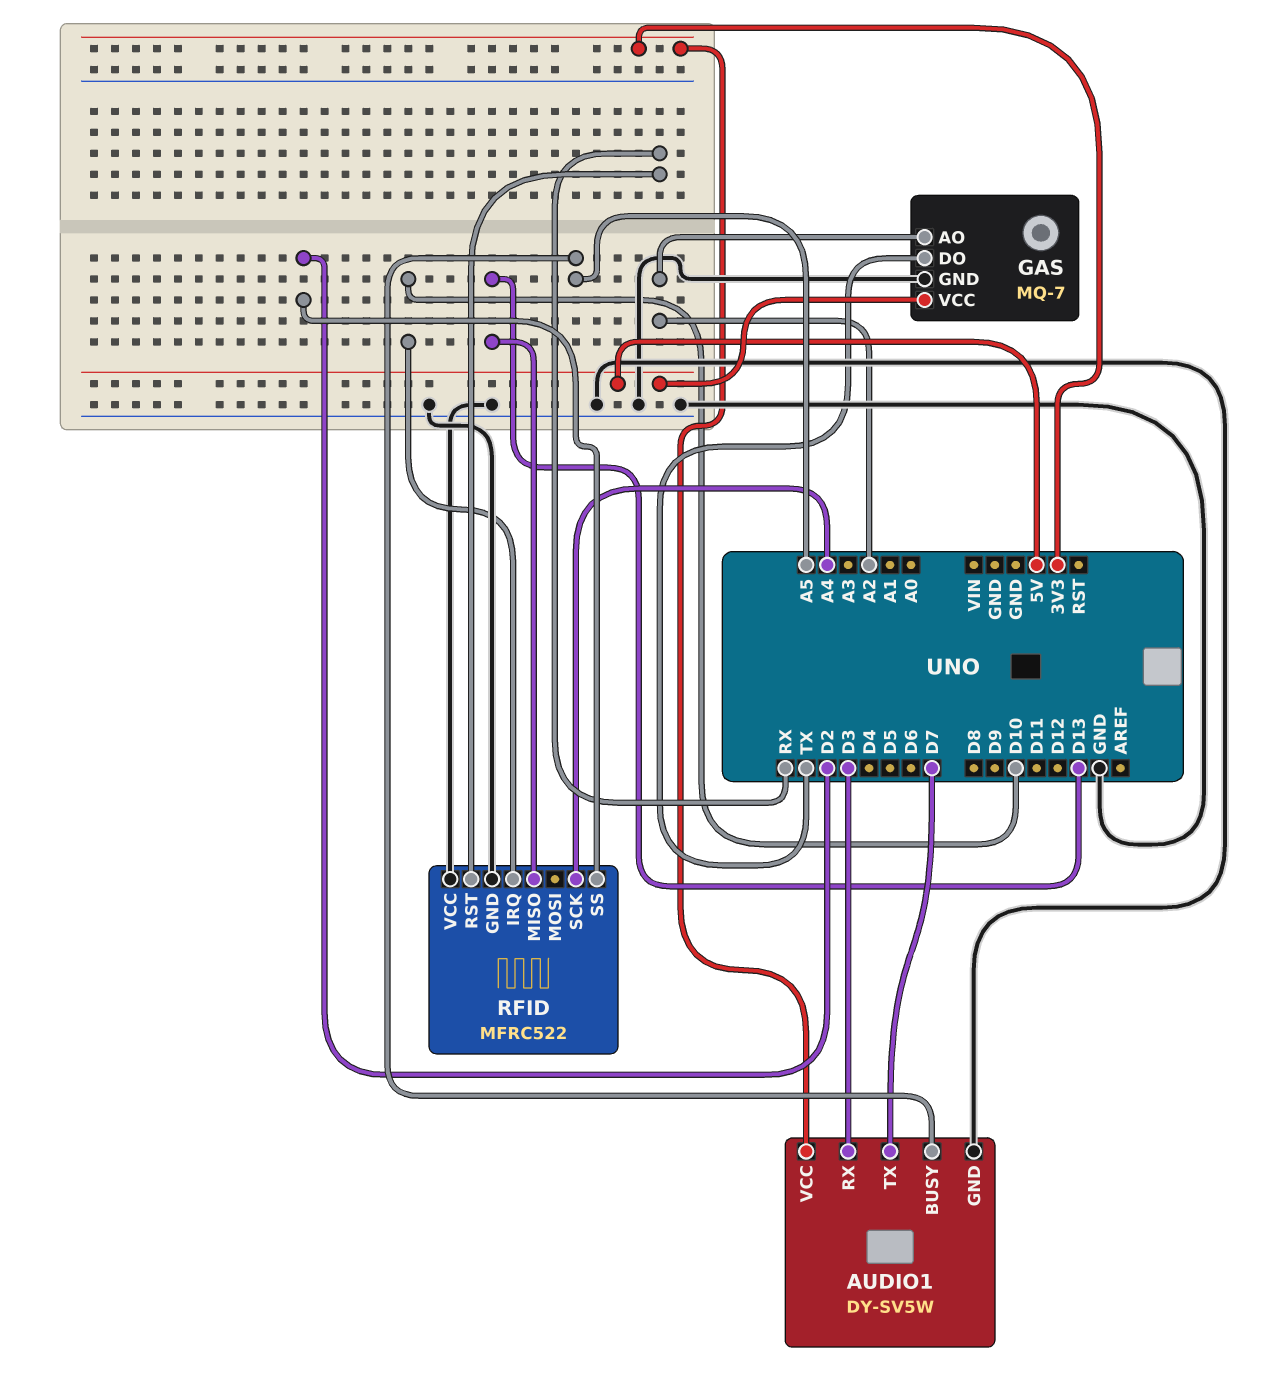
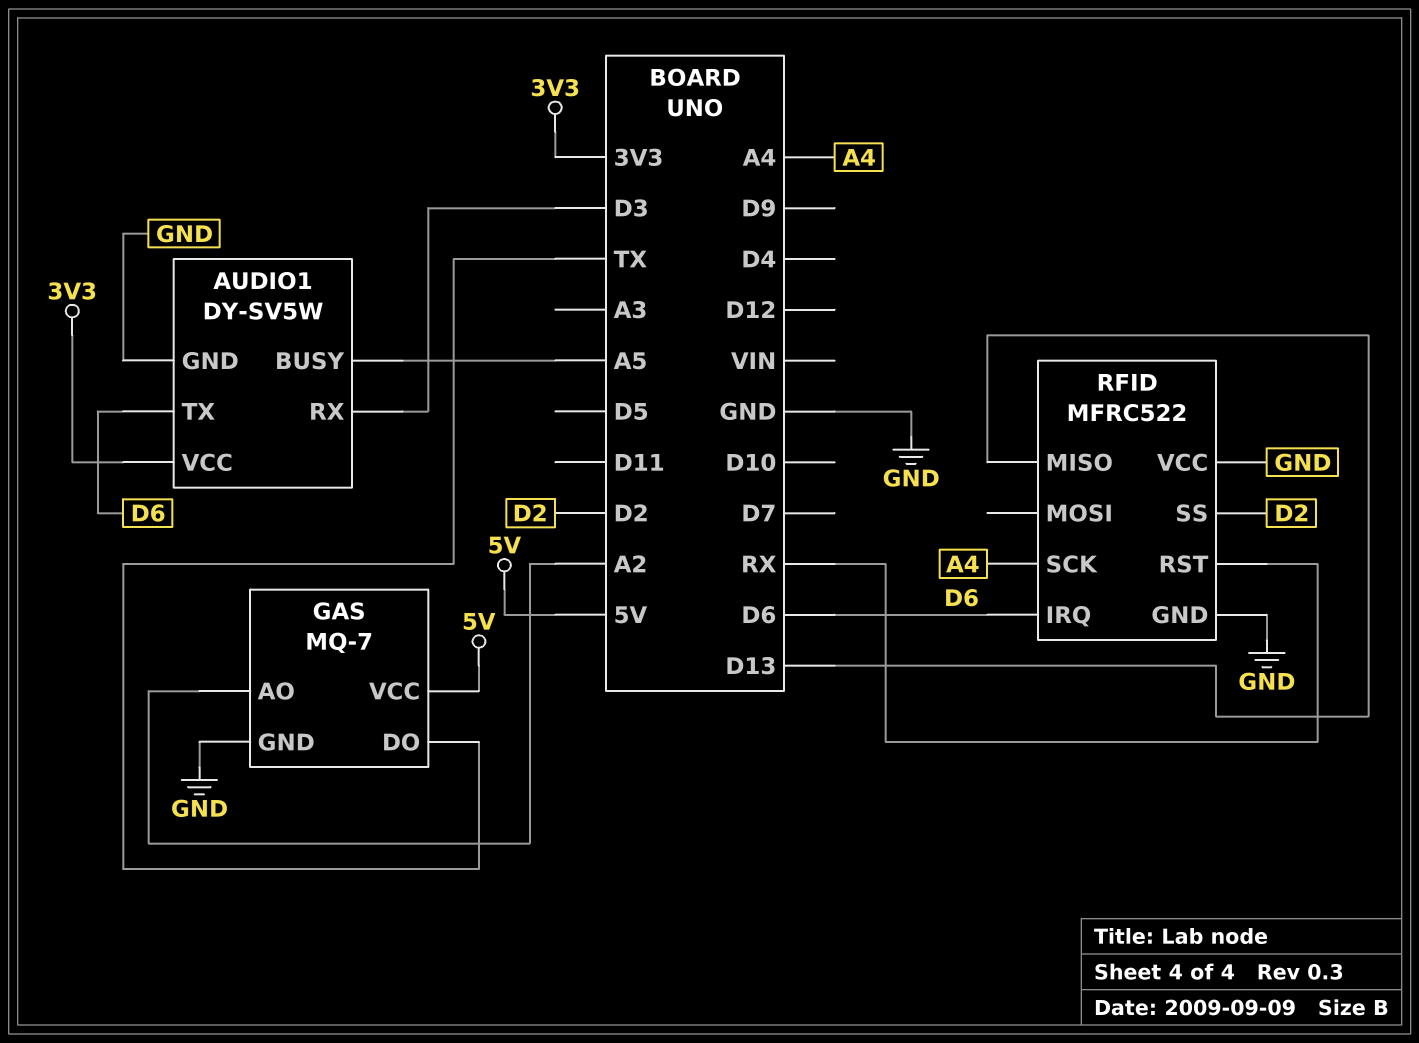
AUDIO1 pin TX: D7 -> D6
RFID pin IRQ: D10 -> D6

